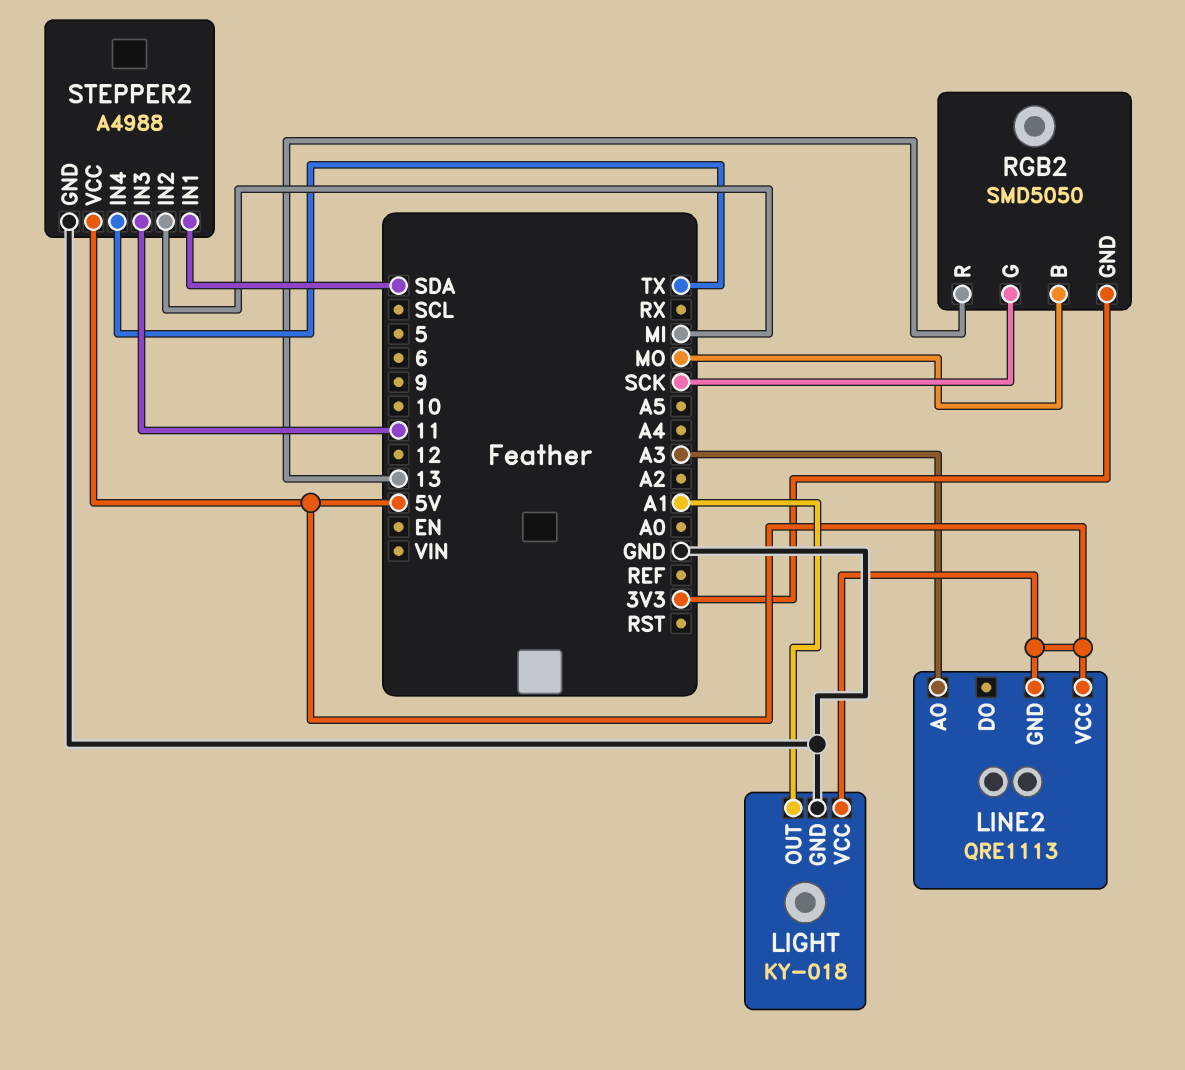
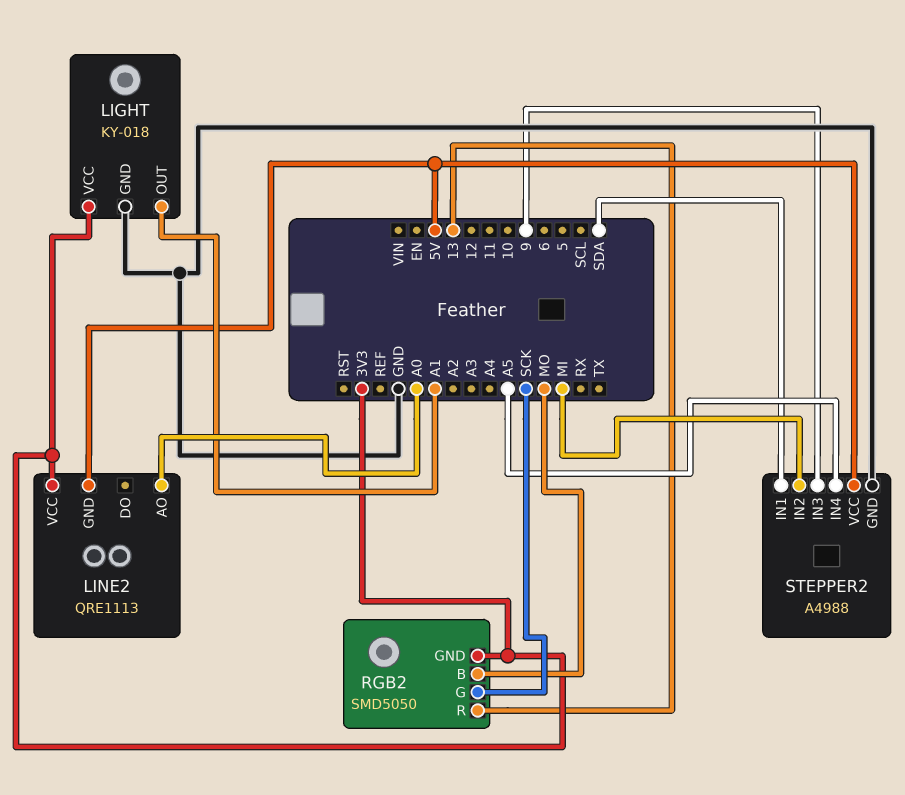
LIGHT pin VCC: 5V -> 3V3
LINE2 pin AO: A3 -> A0
LINE2 pin VCC: 5V -> 3V3
STEPPER2 pin IN3: 11 -> 9
STEPPER2 pin IN4: TX -> A5

